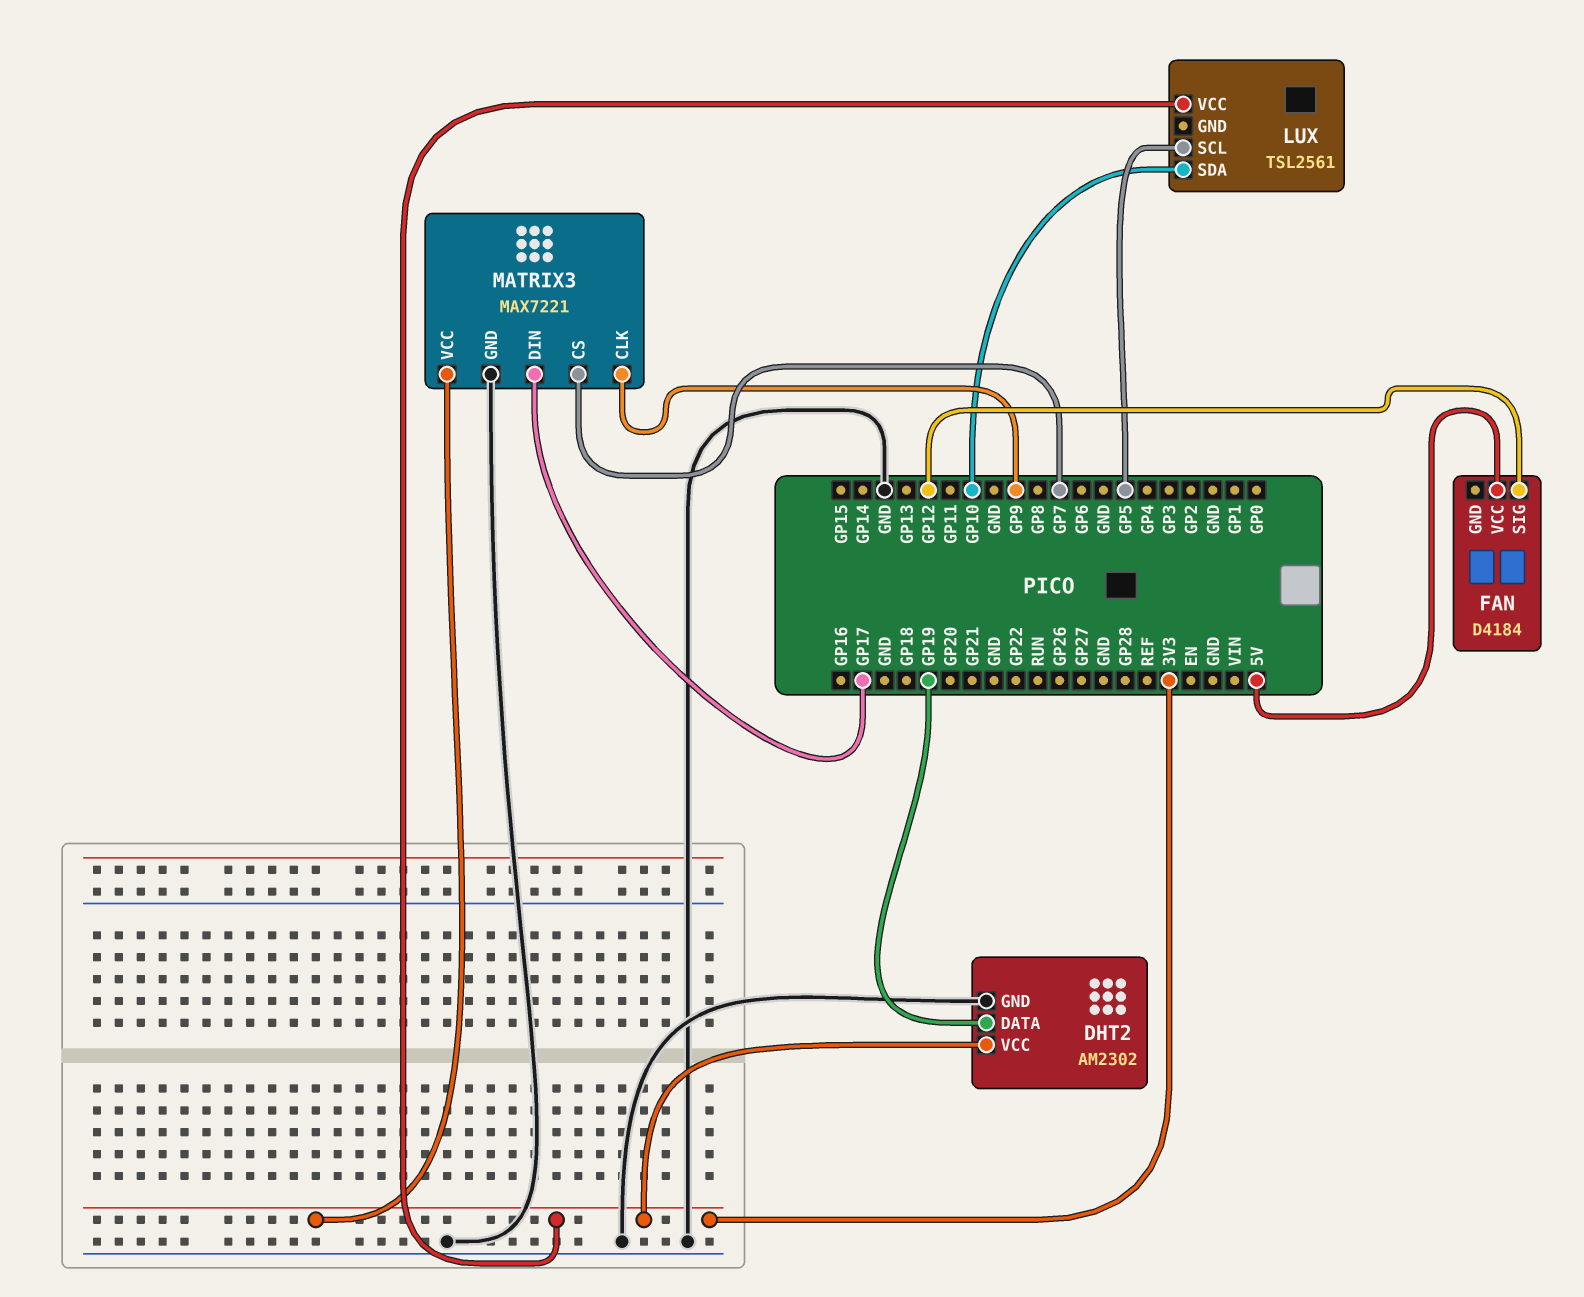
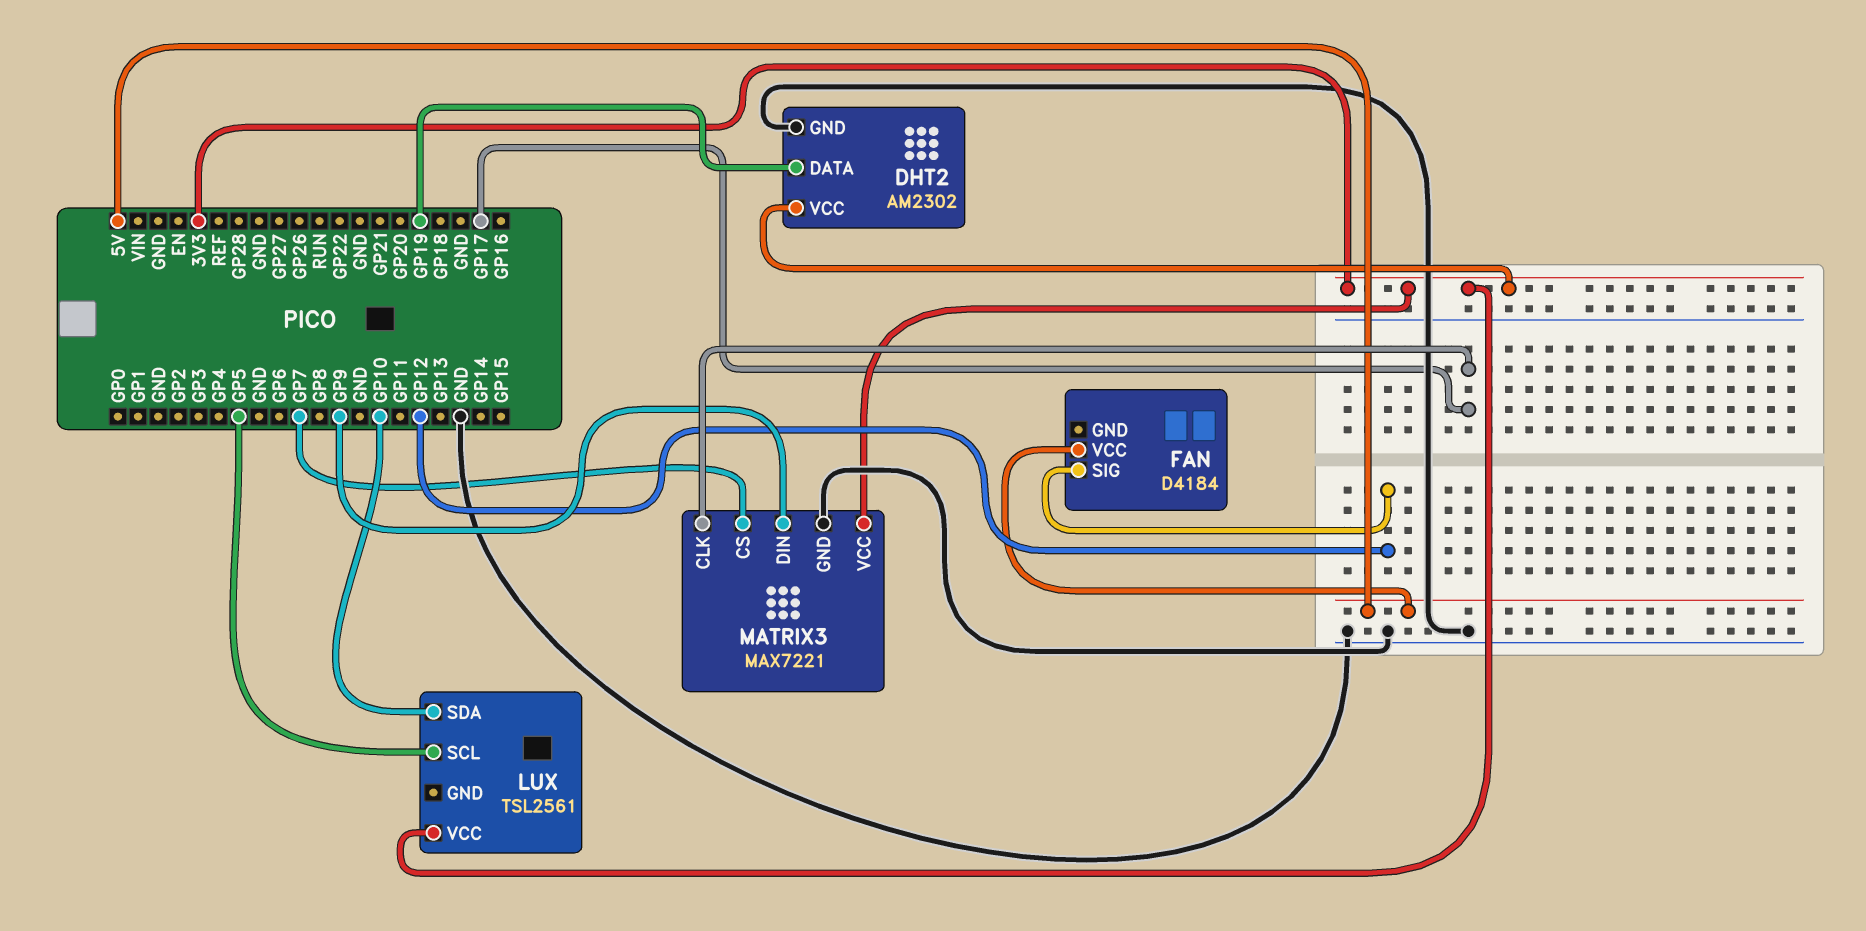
MATRIX3 pin CLK: GP9 -> GP17
MATRIX3 pin DIN: GP17 -> GP9

